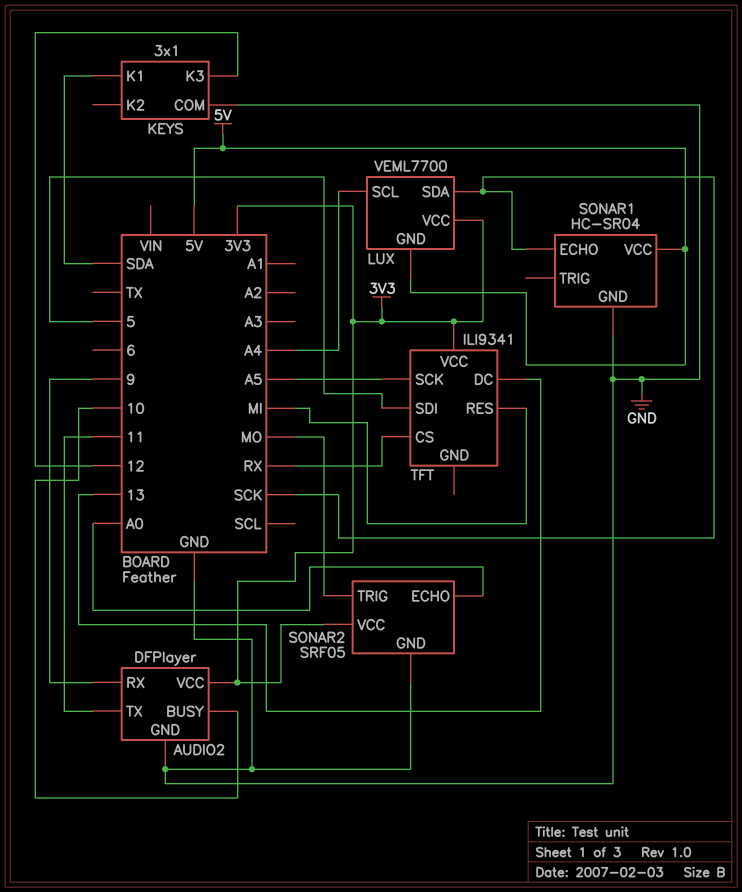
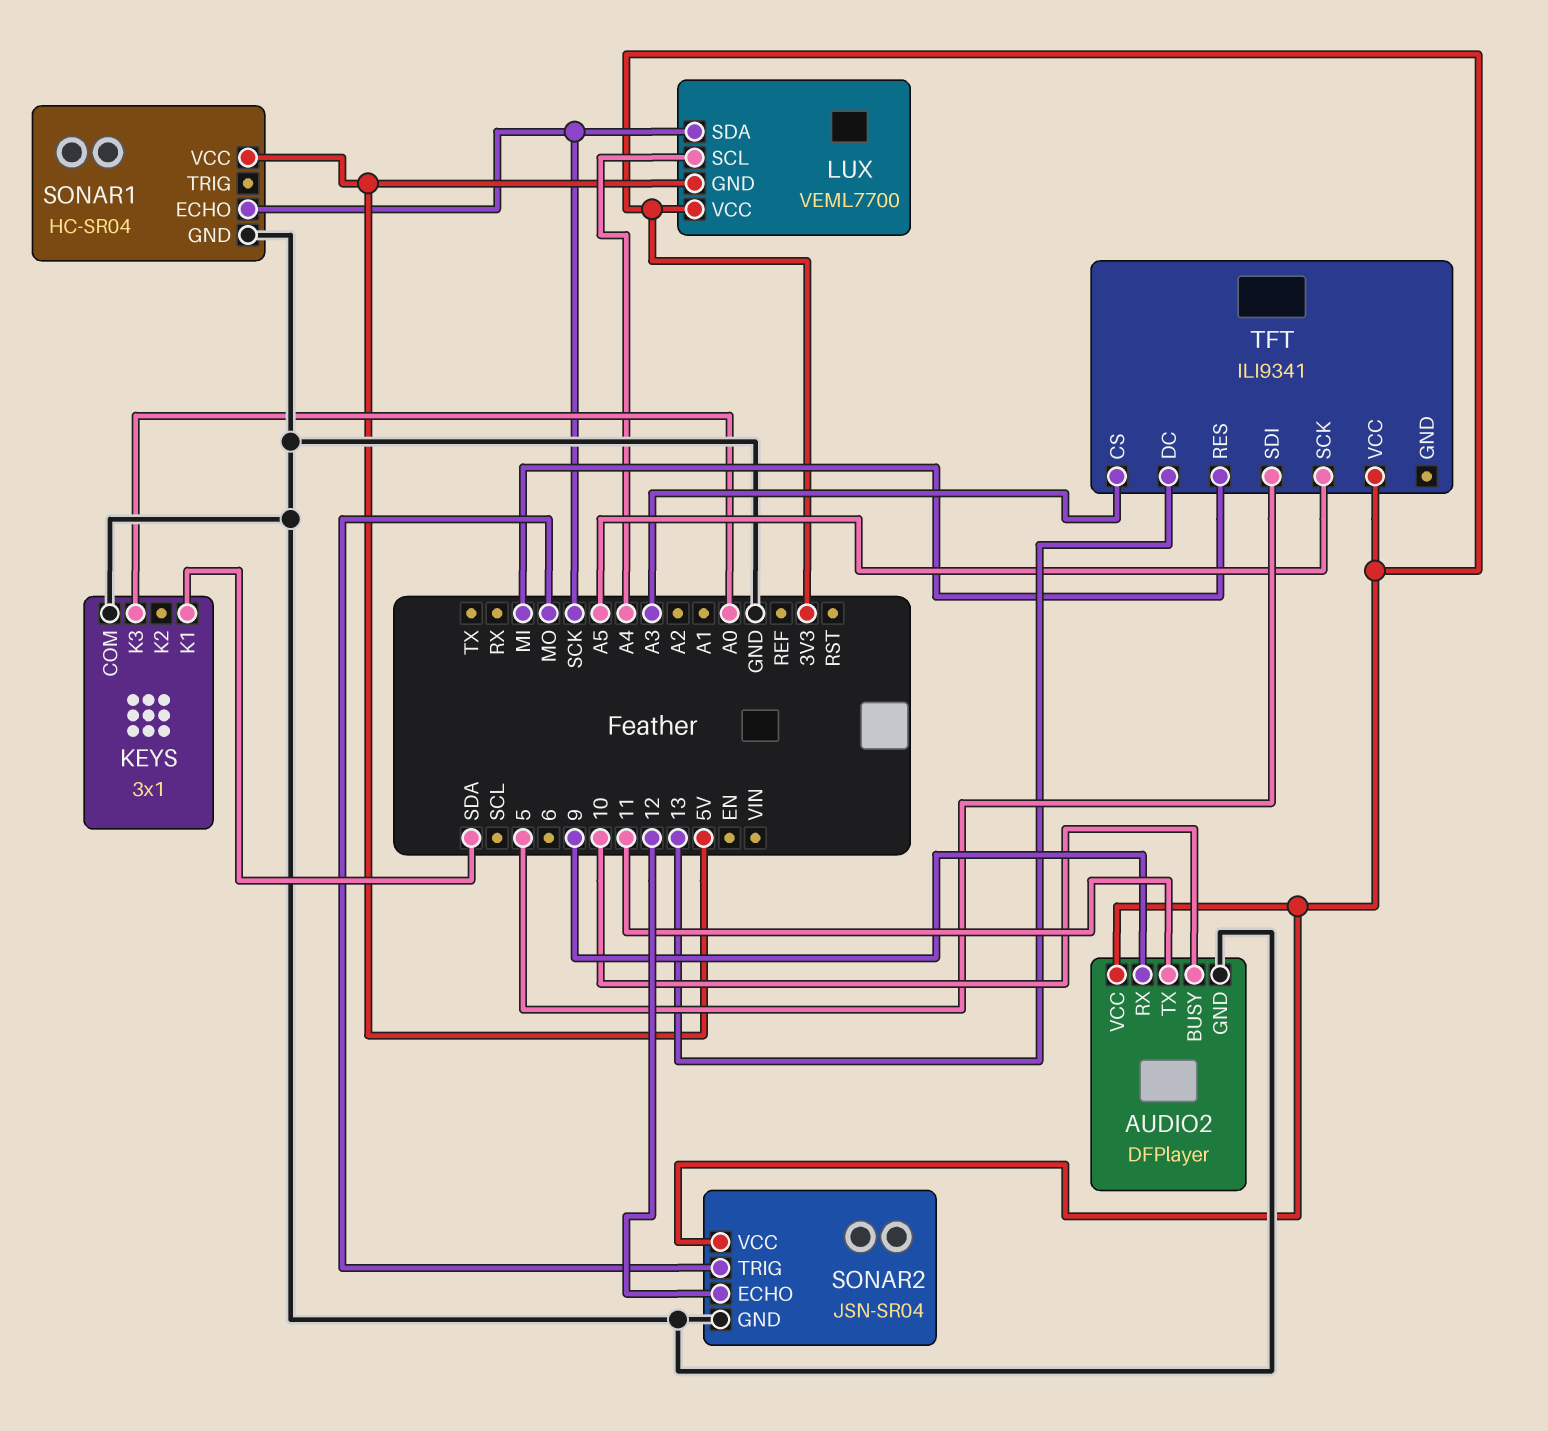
KEYS pin K3: 12 -> A0
SONAR2: SRF05 -> JSN-SR04
SONAR2 pin ECHO: A0 -> 12
TFT pin CS: RX -> A3

